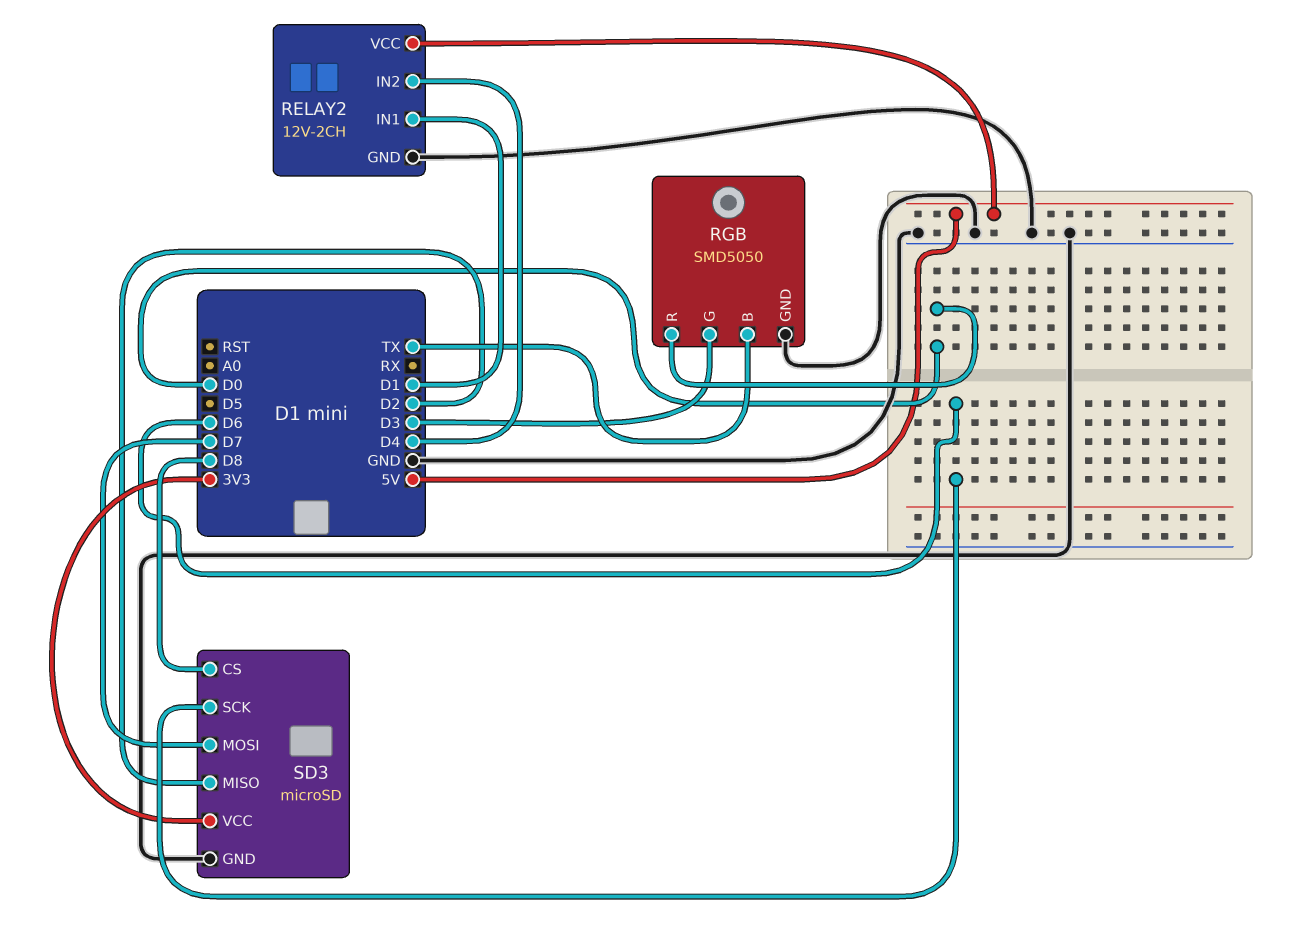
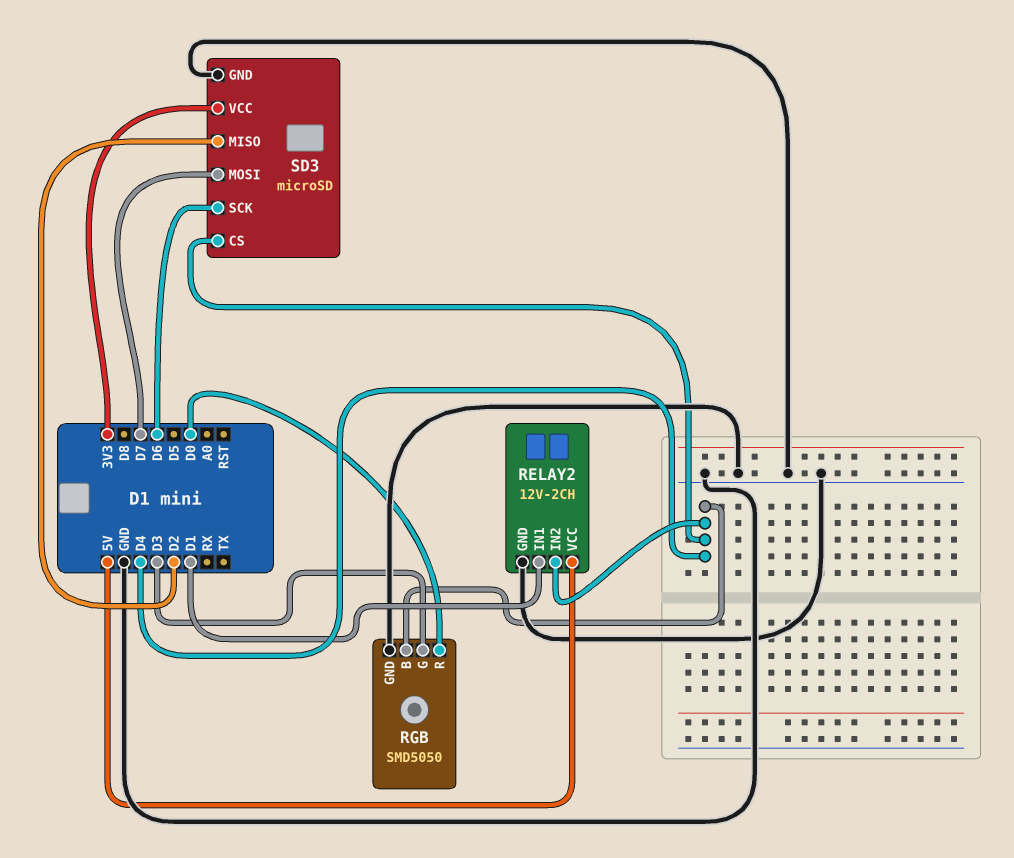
RGB pin B: TX -> D4
SD3 pin CS: D8 -> D4

